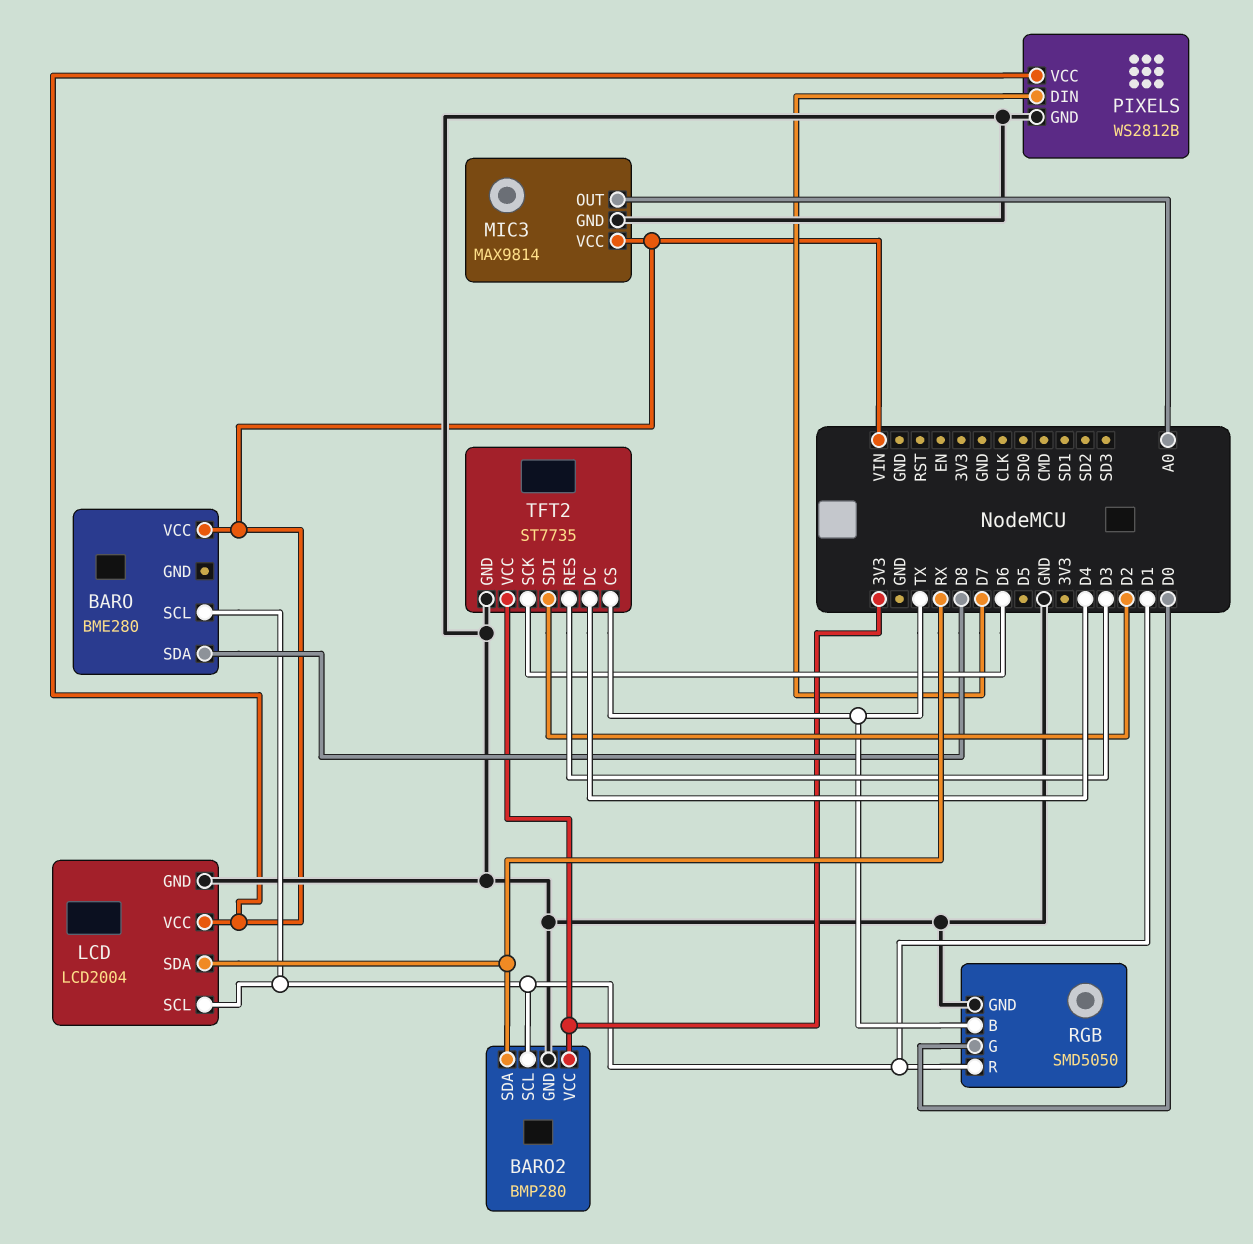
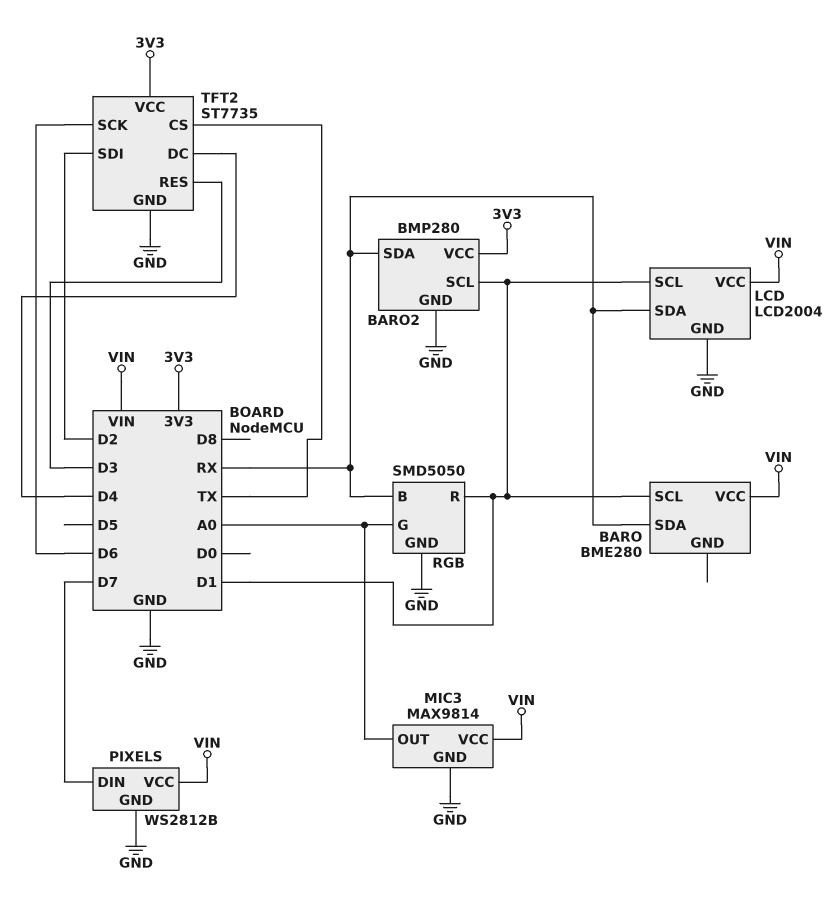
BARO pin SDA: D8 -> RX
RGB pin B: TX -> RX
RGB pin G: D0 -> A0

